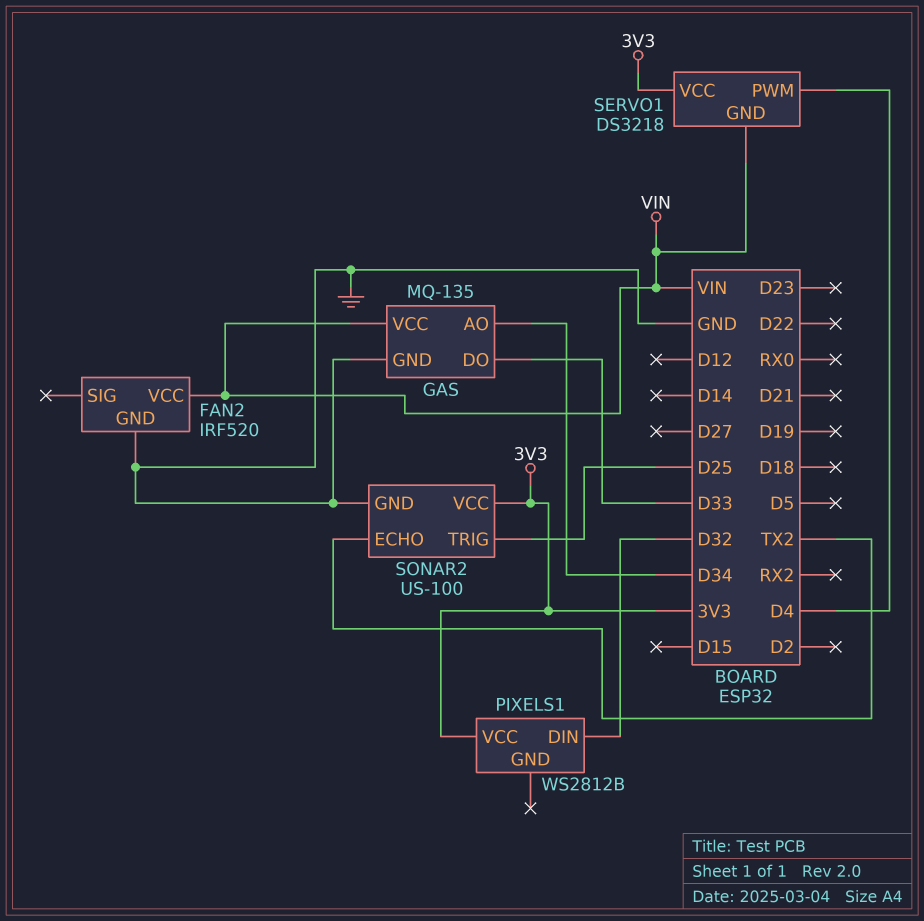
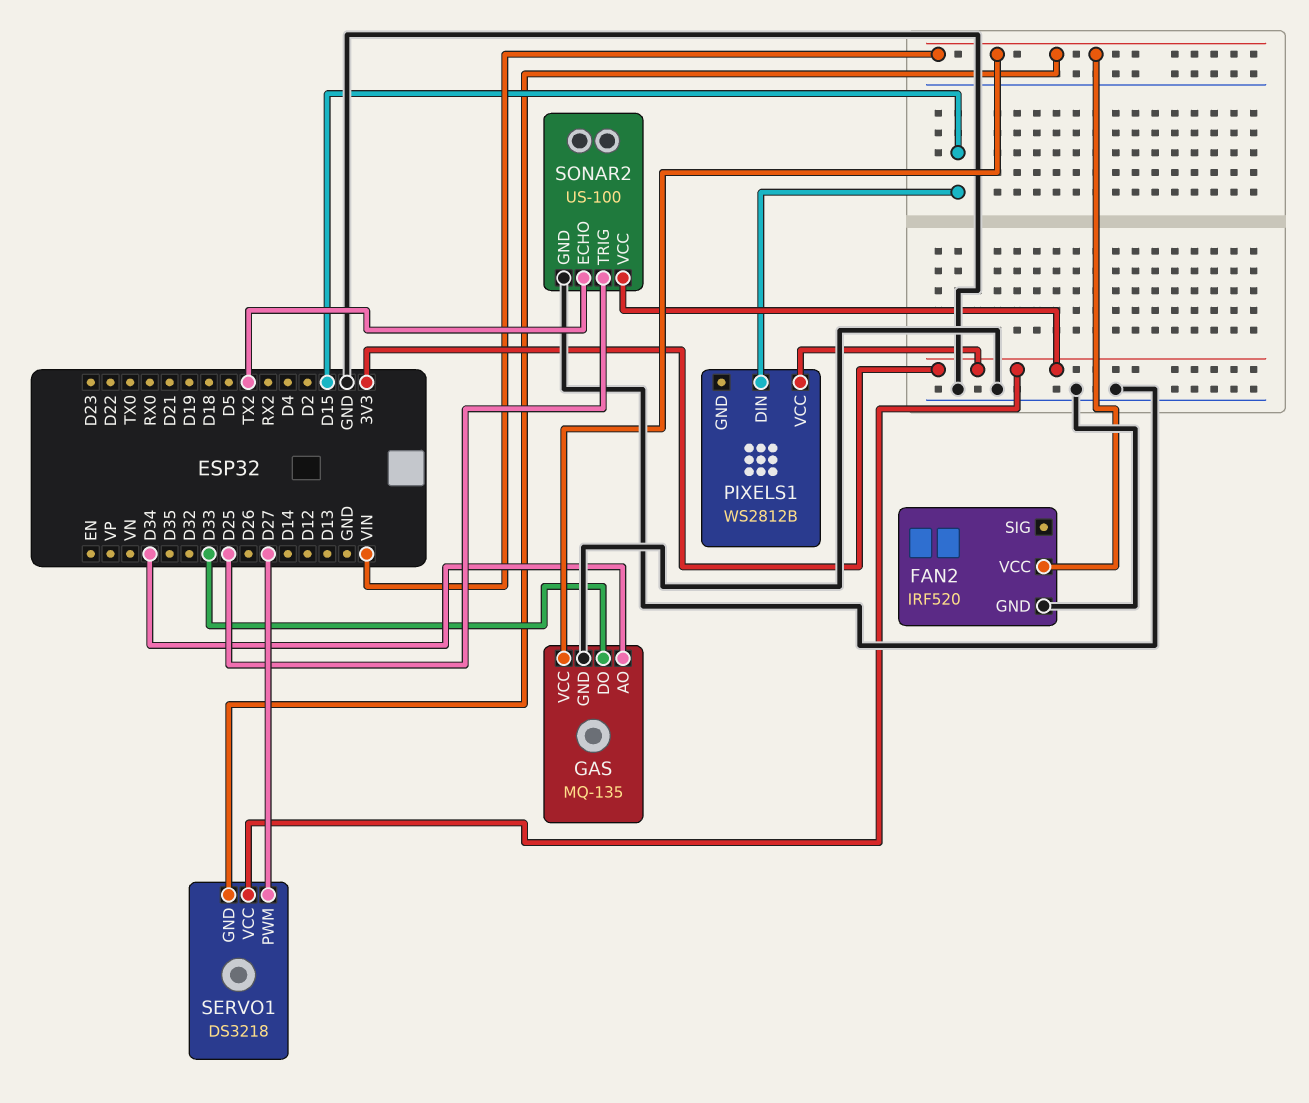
PIXELS1 pin DIN: D32 -> D15
SERVO1 pin PWM: D4 -> D27

